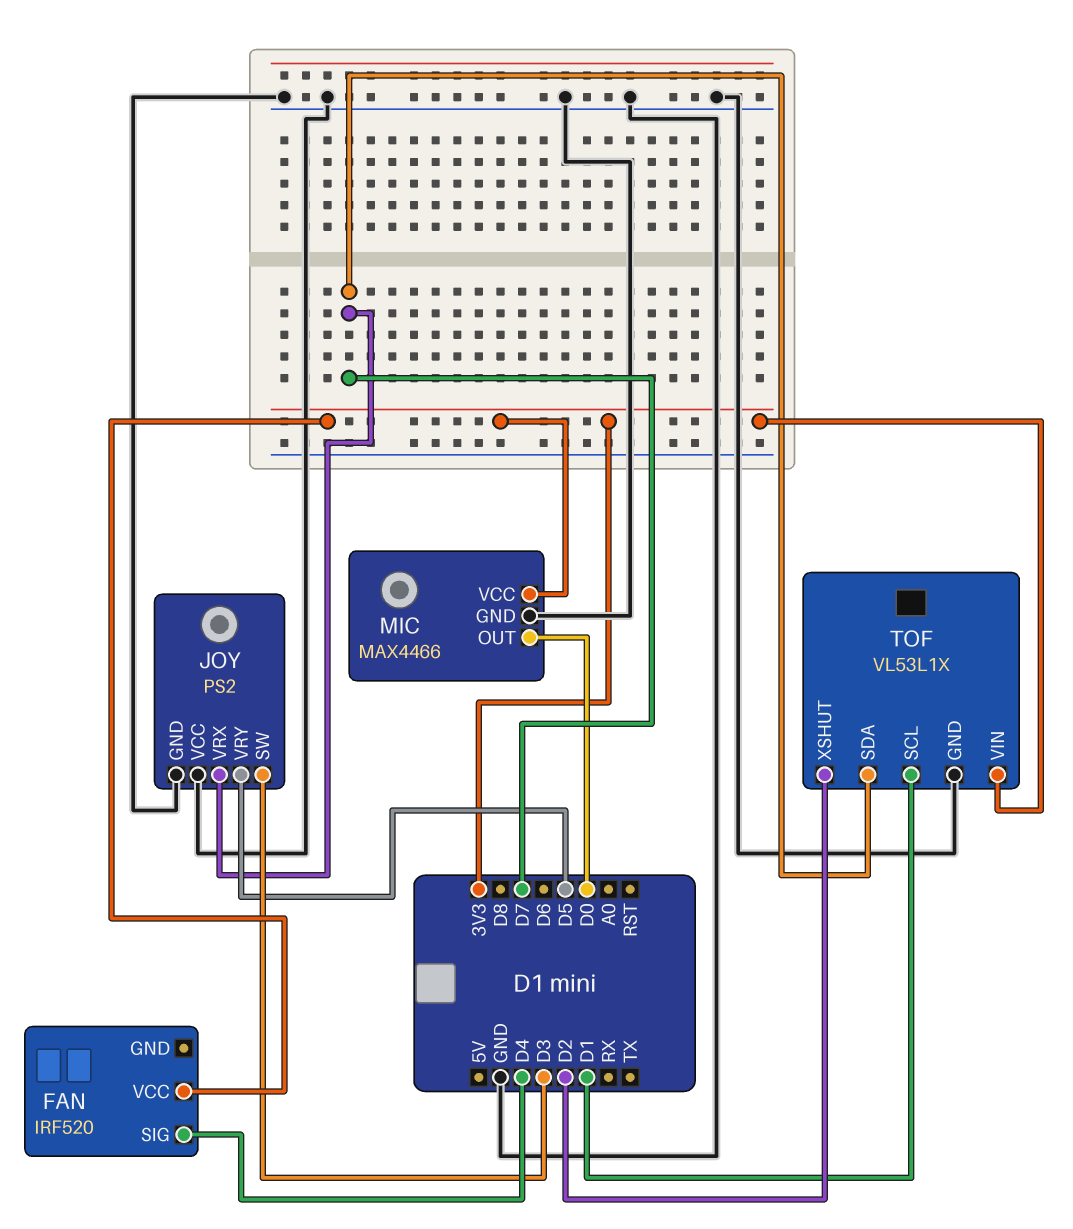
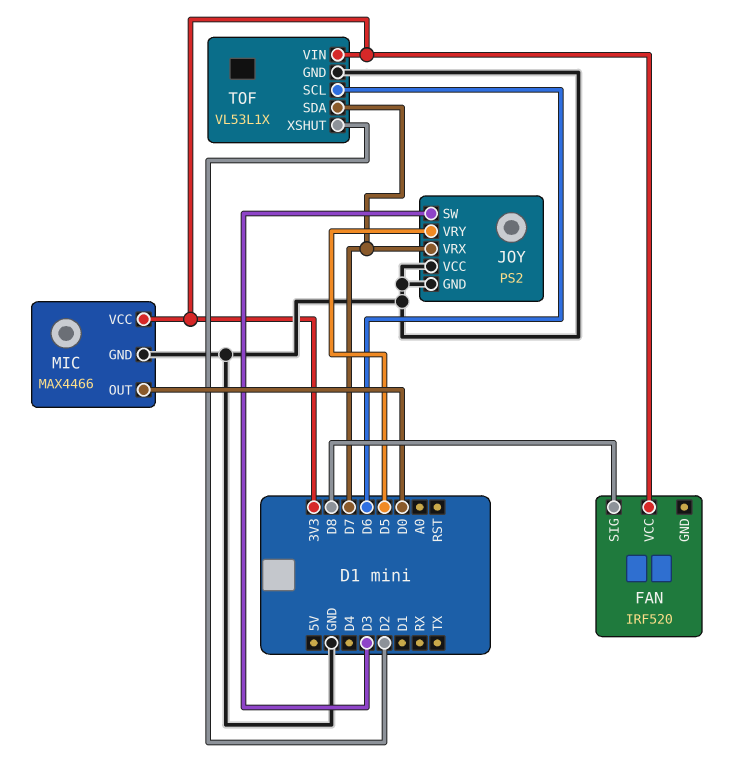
FAN pin SIG: D4 -> D8
TOF pin SCL: D1 -> D6

